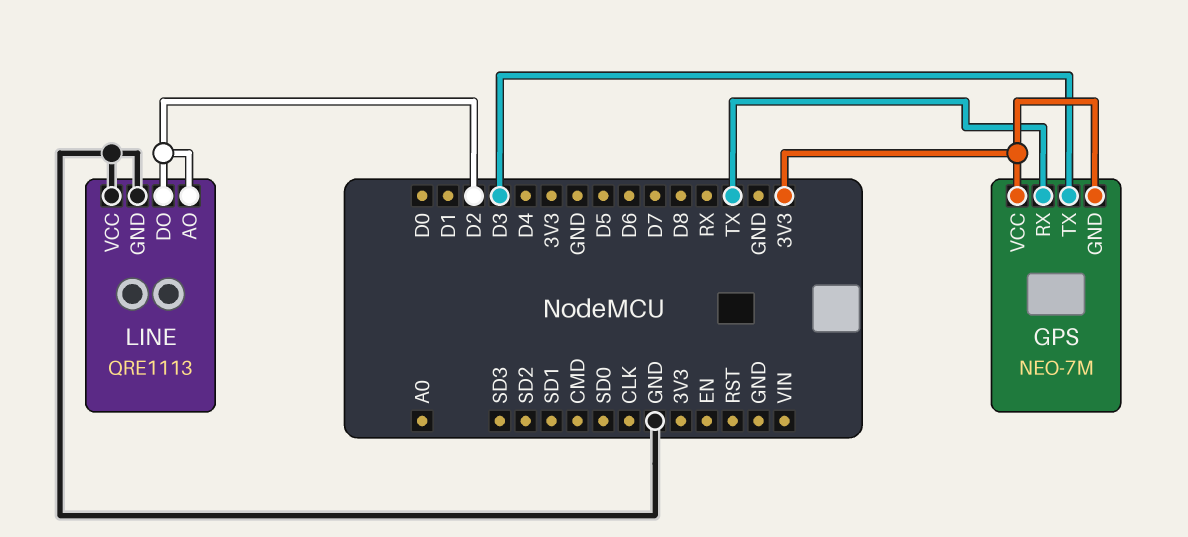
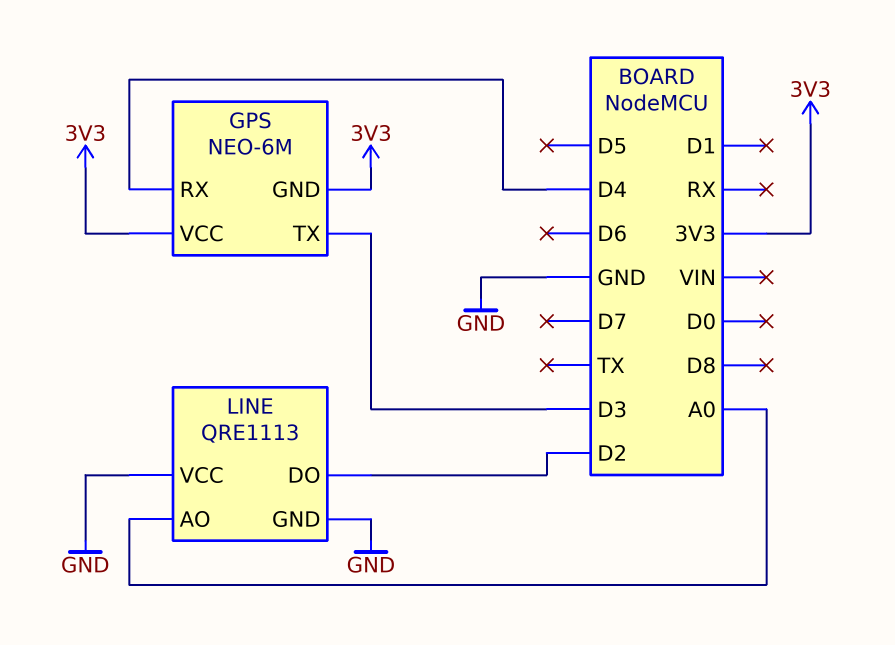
GPS: NEO-7M -> NEO-6M
GPS pin RX: TX -> D4
LINE pin AO: D2 -> A0

